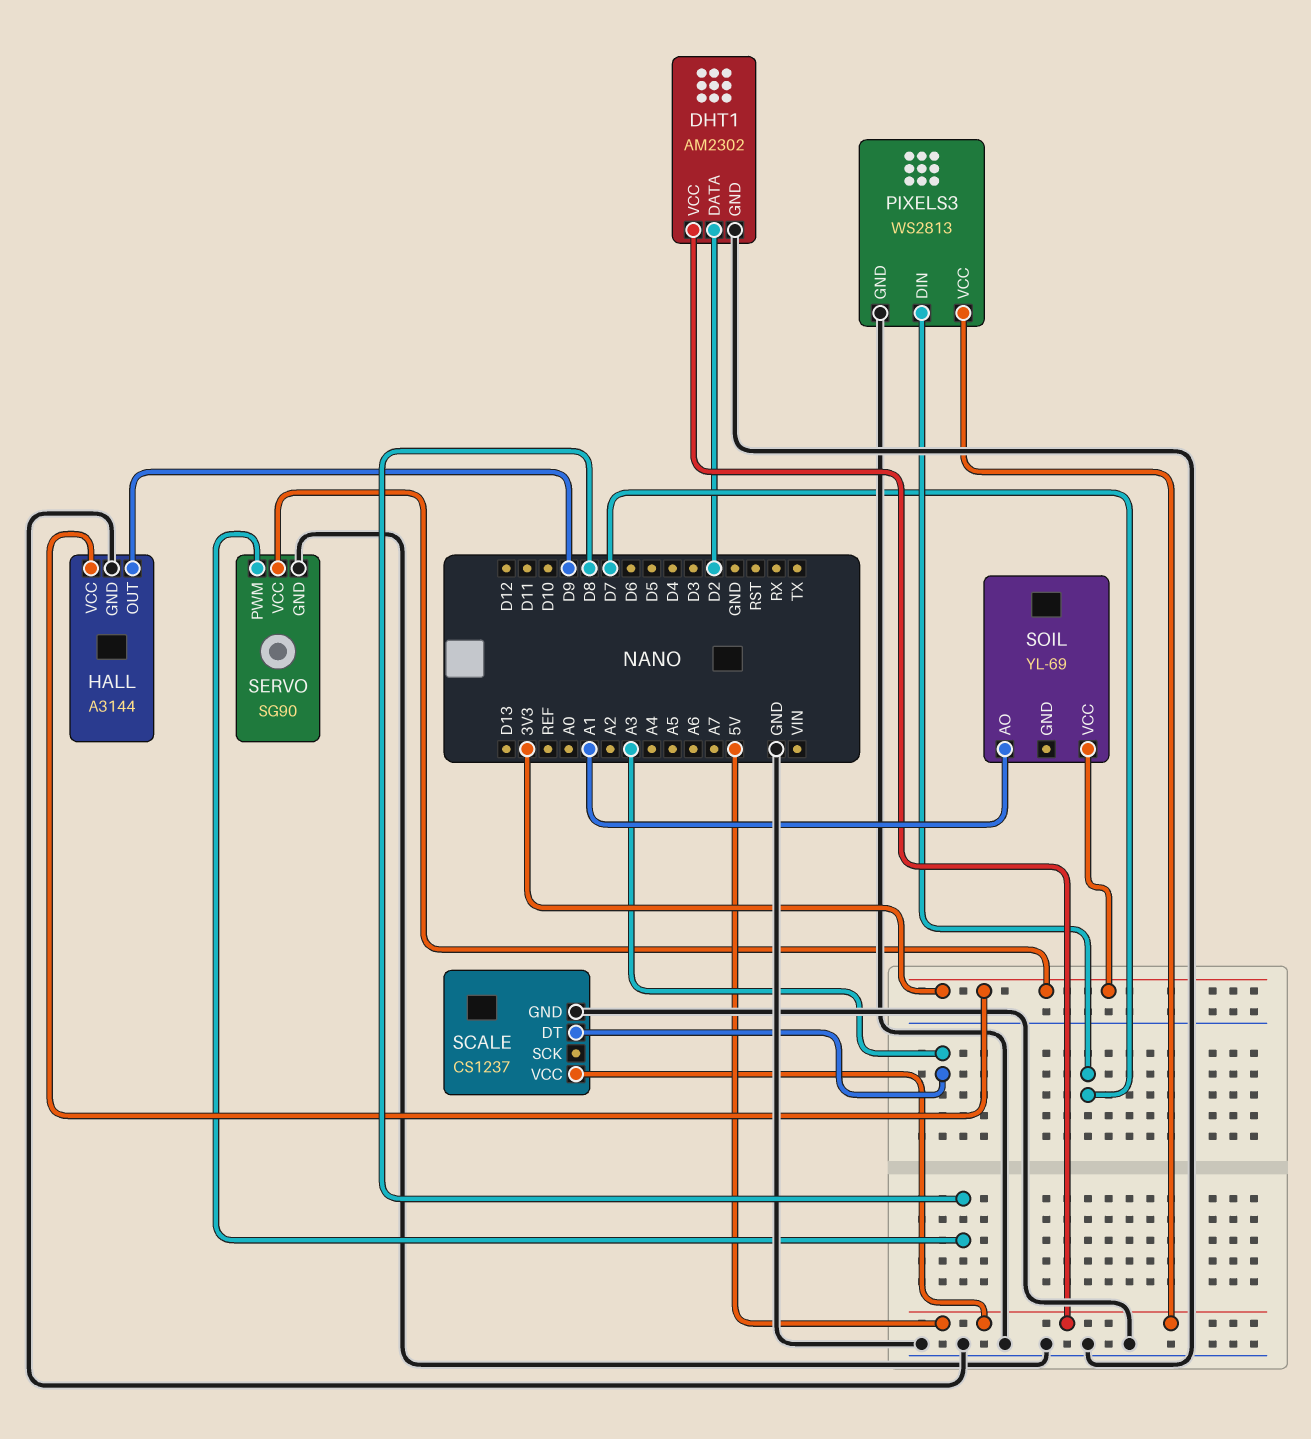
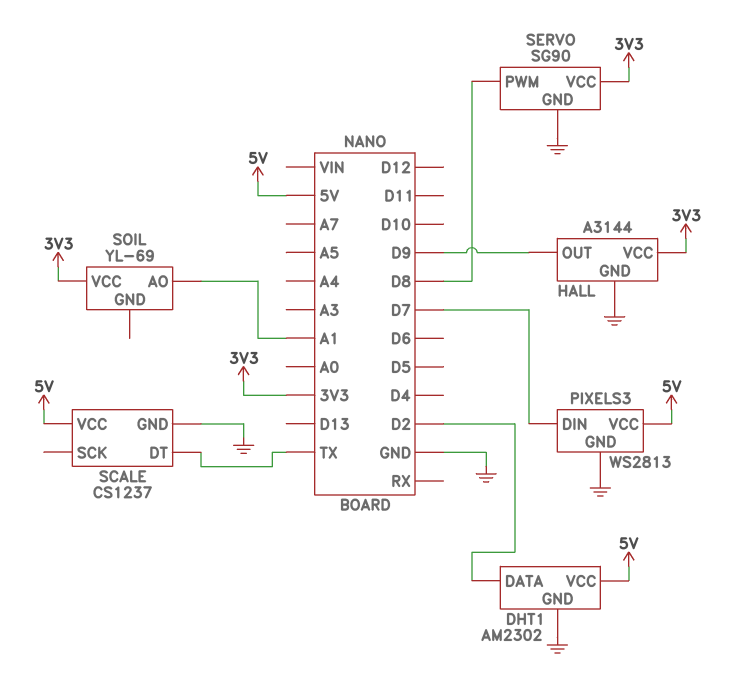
SCALE pin DT: A3 -> TX

